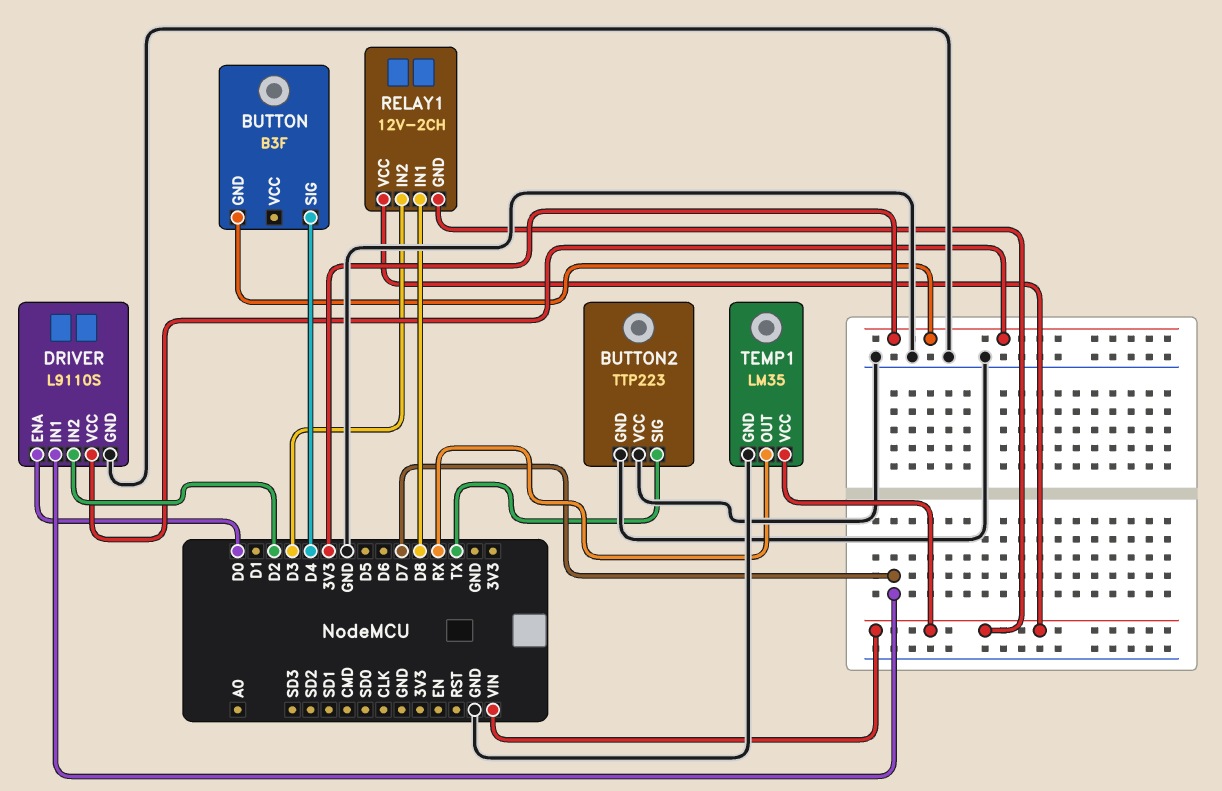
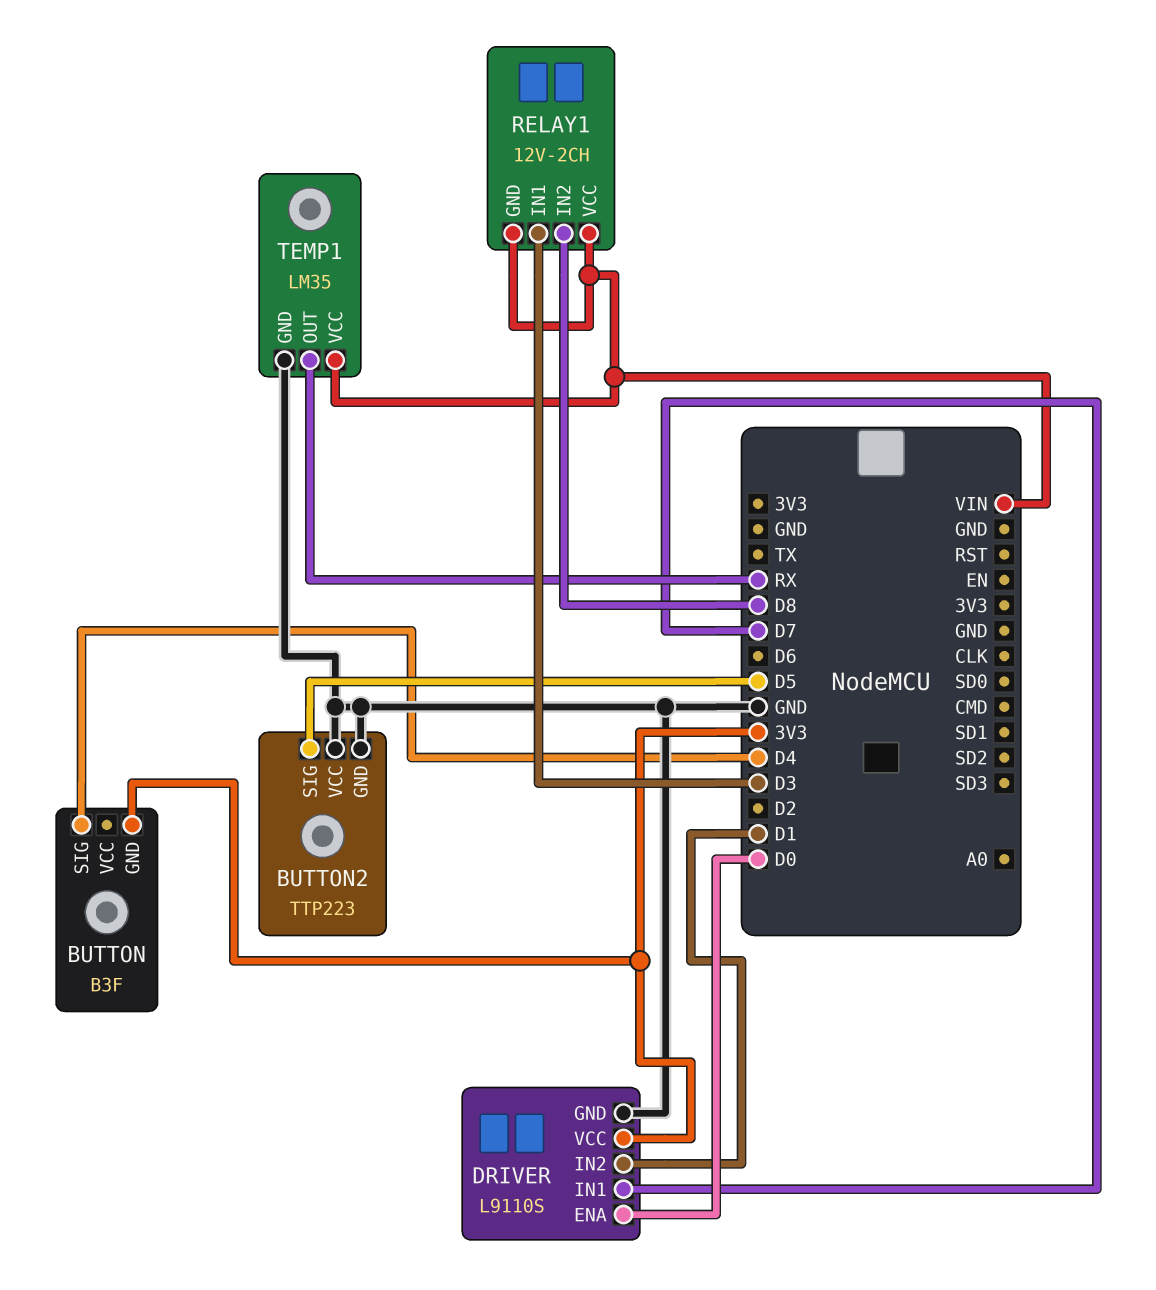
BUTTON2 pin SIG: TX -> D5
DRIVER pin IN2: D2 -> D1
RELAY1 pin IN1: D8 -> D3
RELAY1 pin IN2: D3 -> D8

